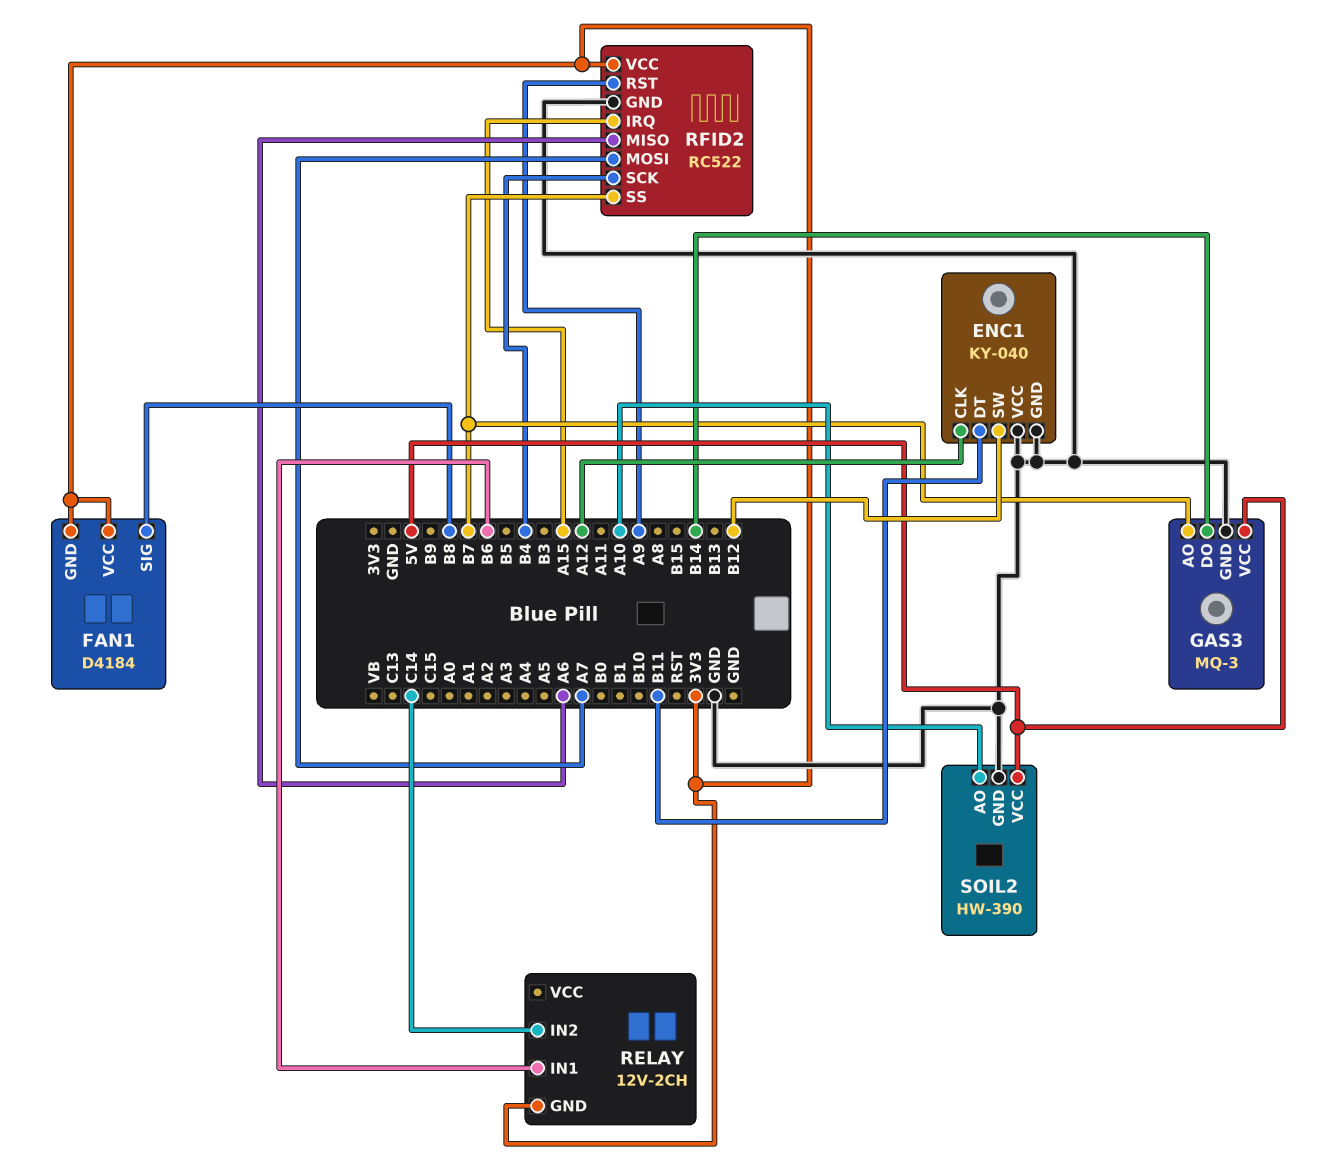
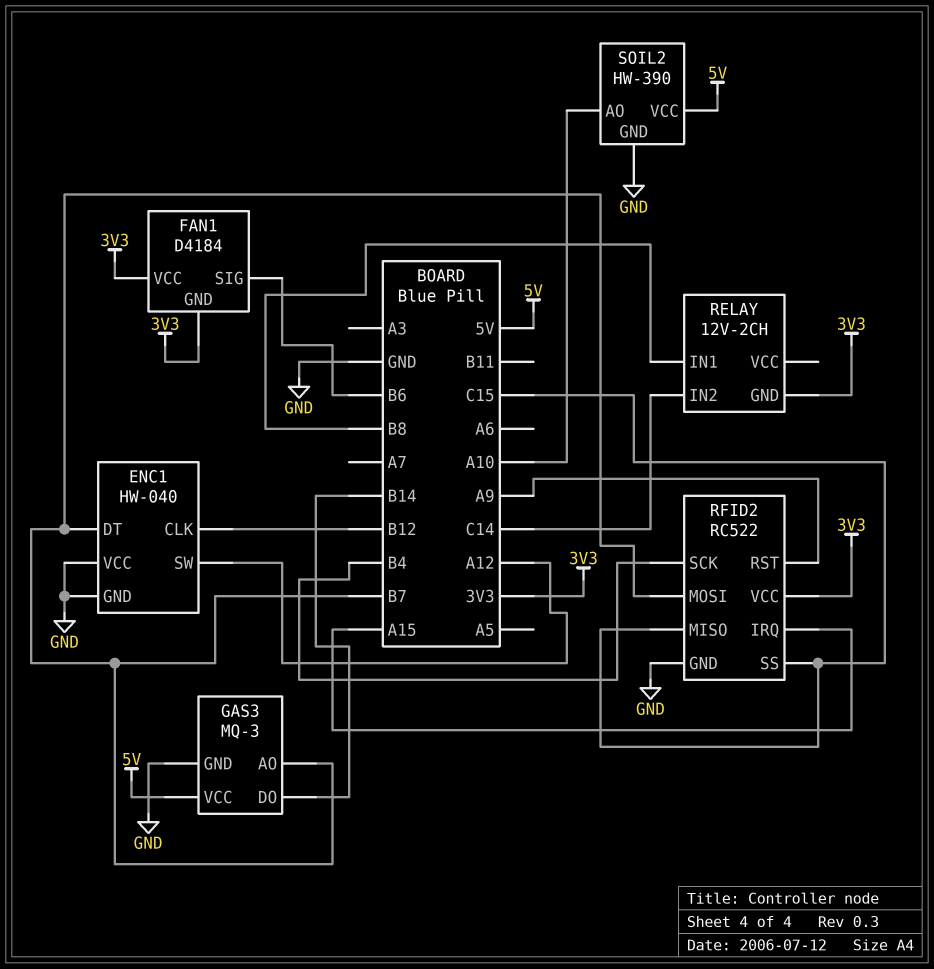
ENC1: KY-040 -> HW-040
ENC1 pin CLK: A12 -> B12
ENC1 pin DT: B11 -> B7
ENC1 pin SW: B12 -> A12
FAN1 pin SIG: B8 -> B6
RELAY pin IN1: B6 -> B8
RFID2 pin MISO: A6 -> C15
RFID2 pin MOSI: A7 -> B7
RFID2 pin SS: B7 -> C15

